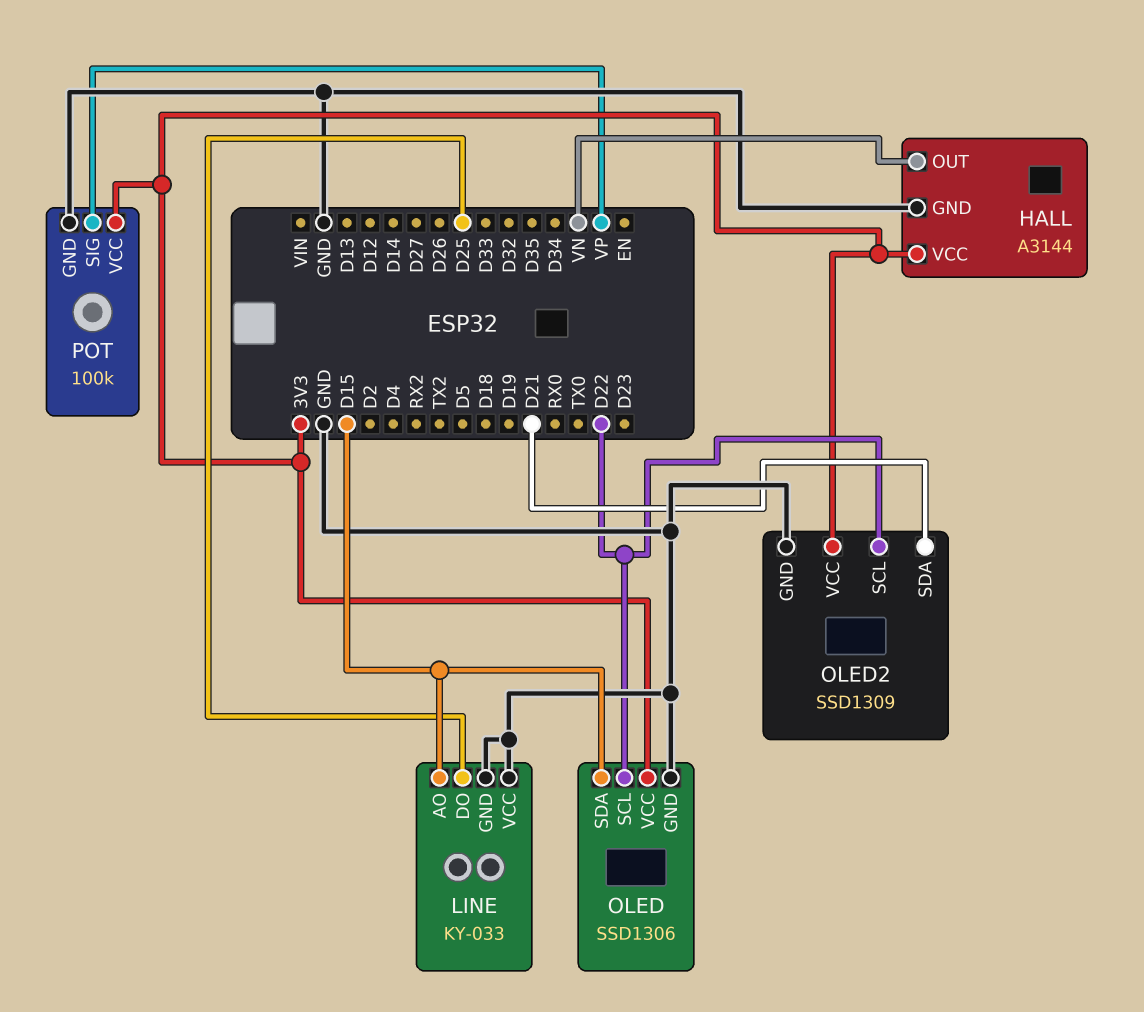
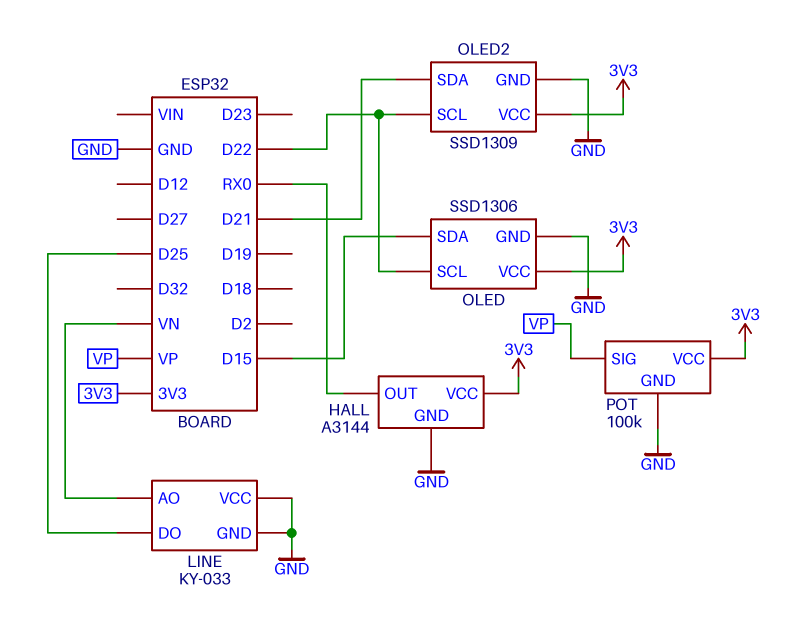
HALL pin OUT: VN -> RX0
LINE pin AO: D15 -> VN

